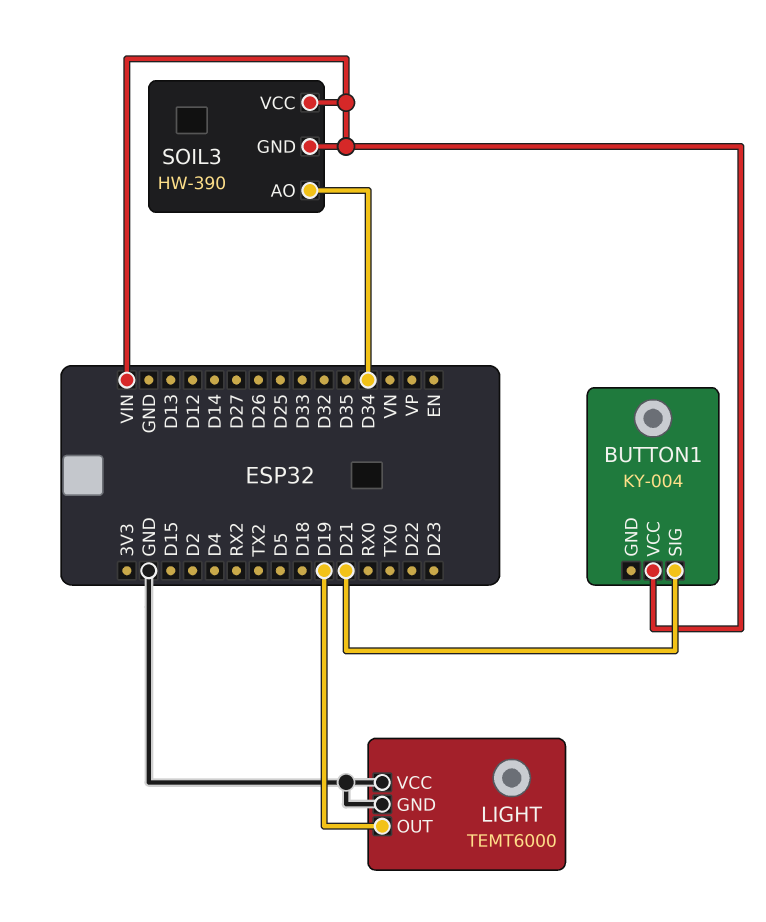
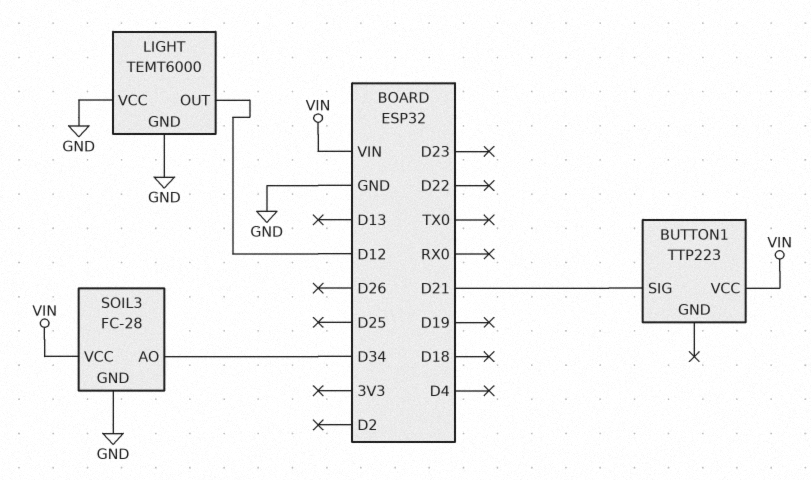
BUTTON1: KY-004 -> TTP223
LIGHT pin OUT: D19 -> D12
SOIL3: HW-390 -> FC-28
SOIL3 pin GND: VIN -> GND

